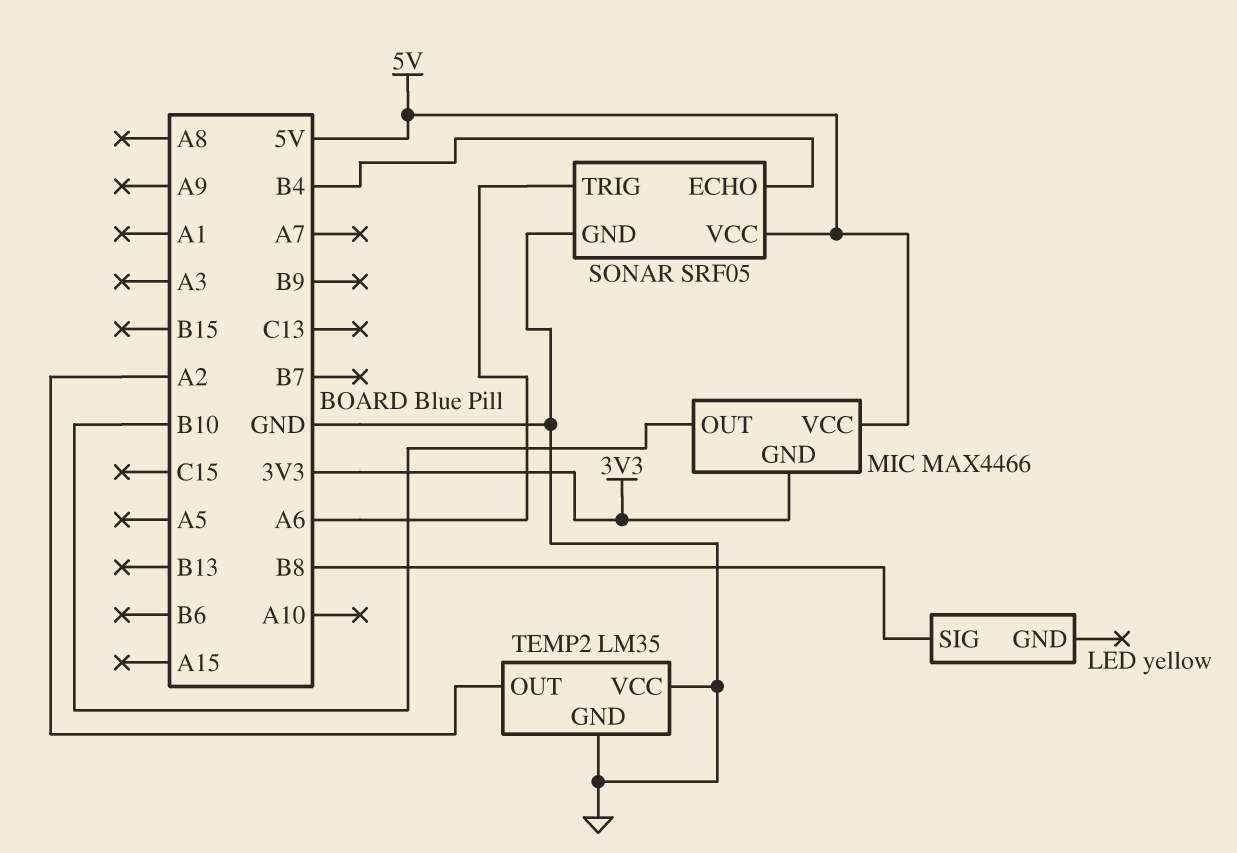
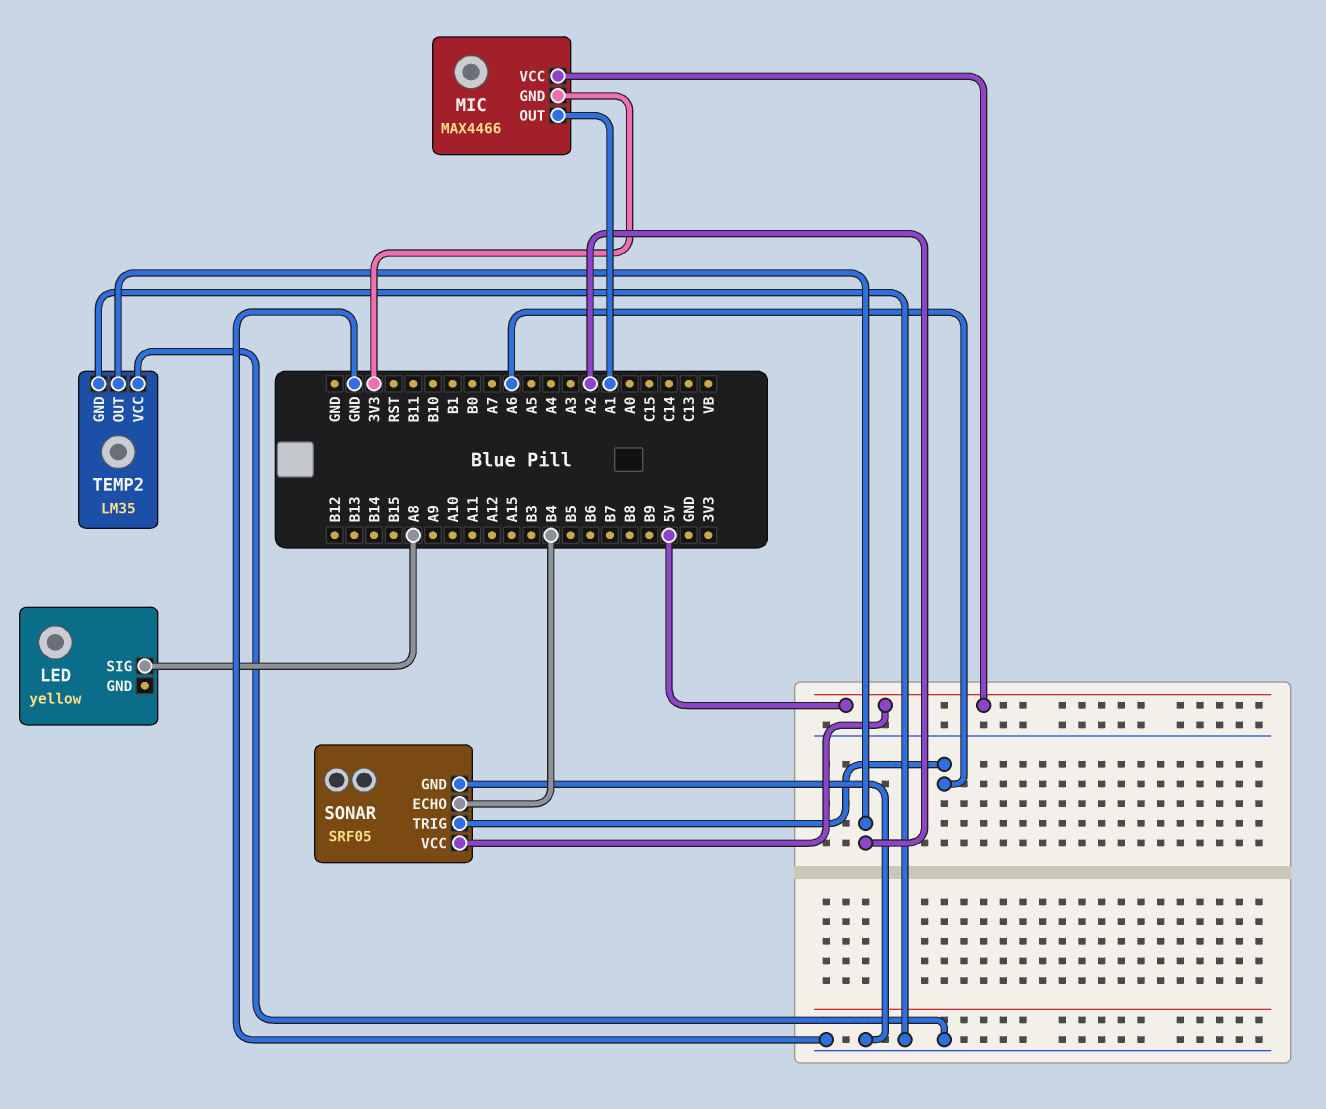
LED pin SIG: B8 -> A8
MIC pin OUT: B10 -> A1

